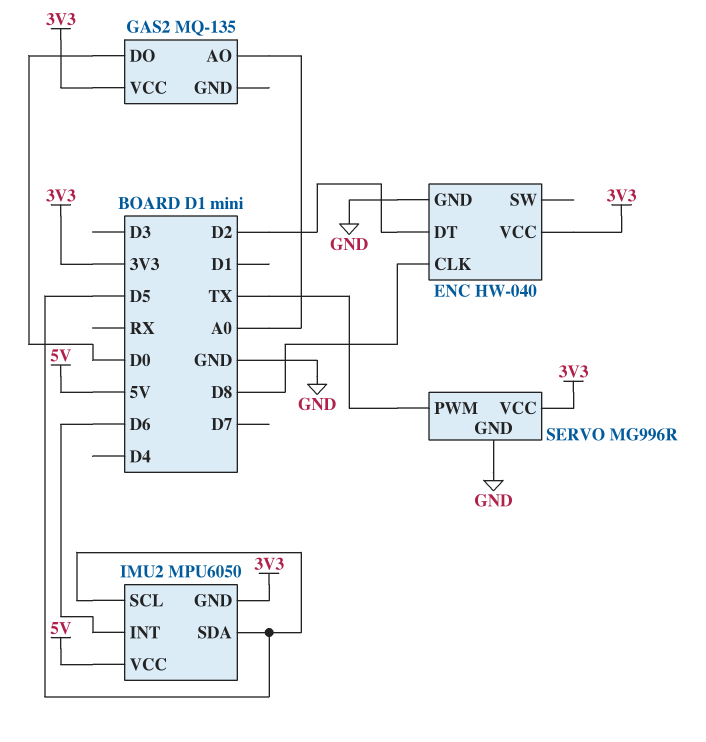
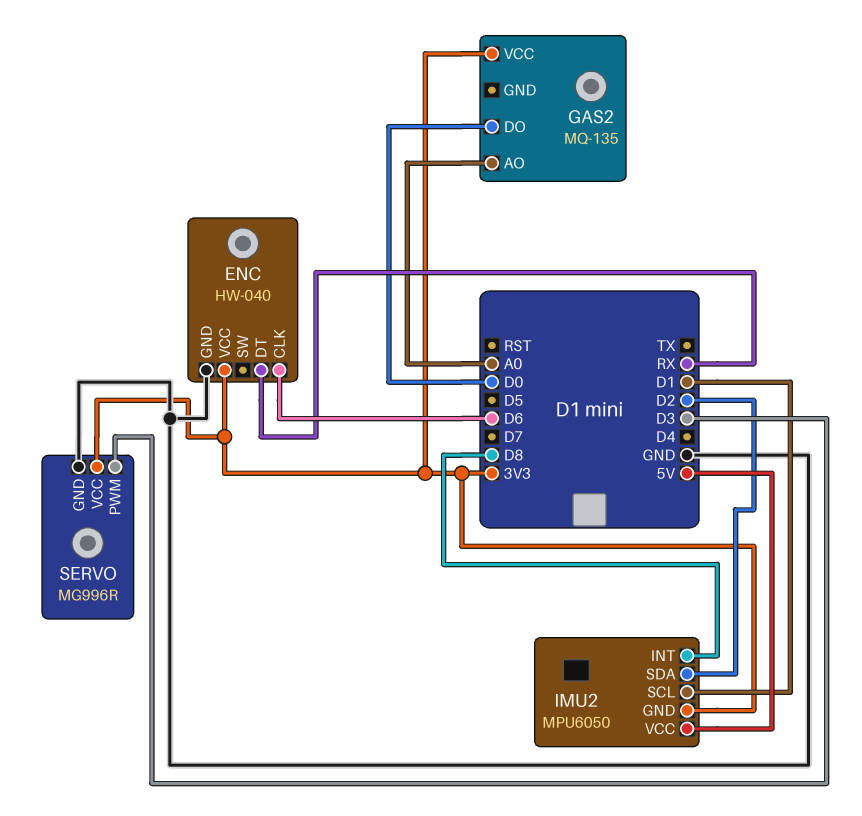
ENC pin CLK: D8 -> D6
ENC pin DT: D2 -> RX
IMU2 pin INT: D6 -> D8
IMU2 pin SCL: D5 -> D1
IMU2 pin SDA: D5 -> D2
SERVO pin PWM: TX -> D3

